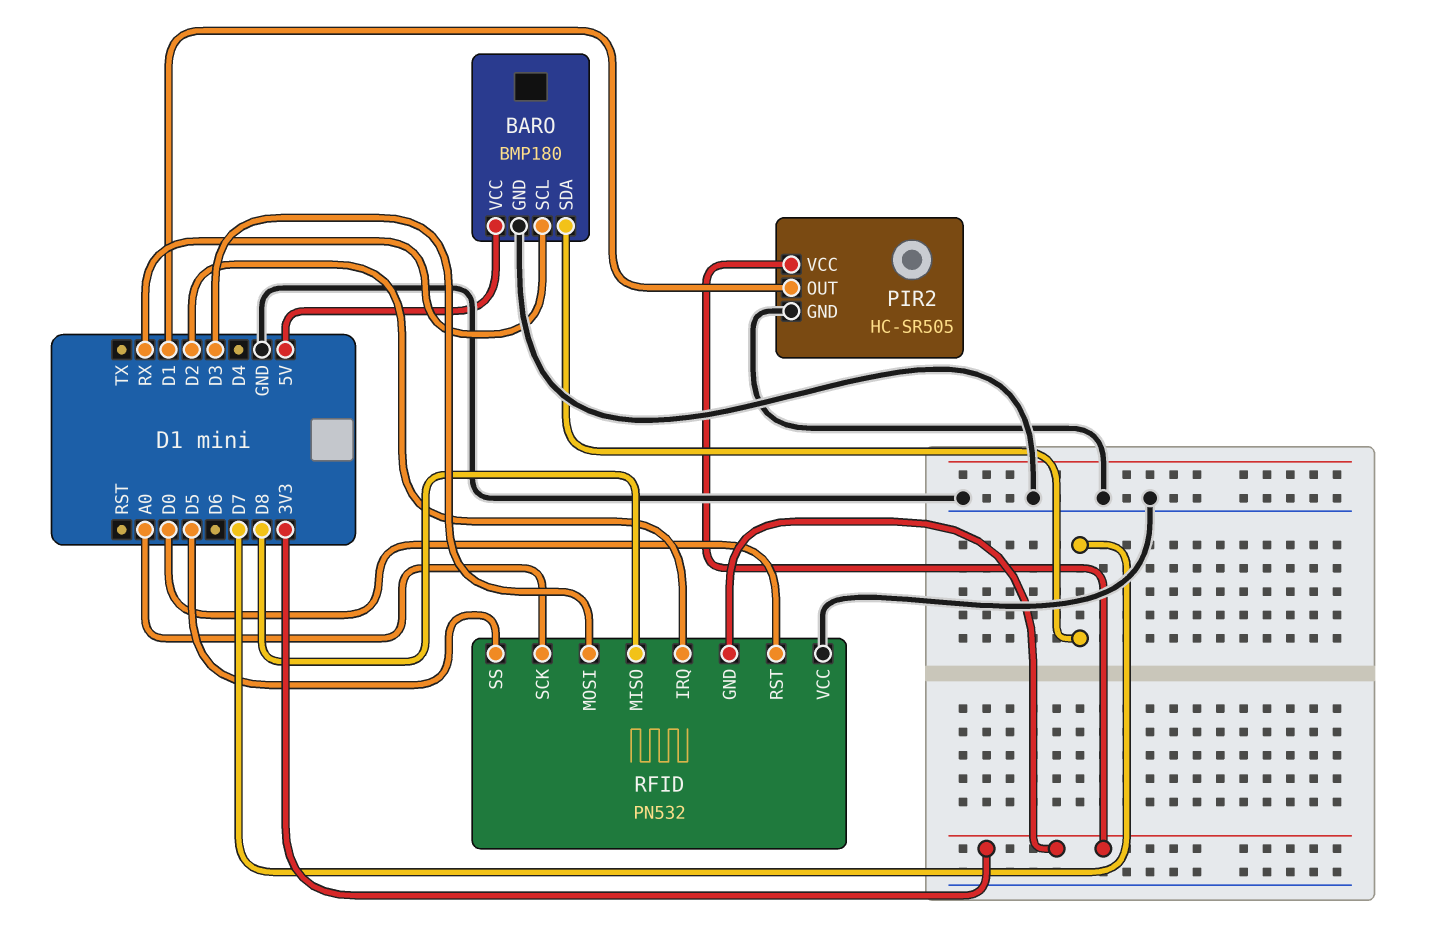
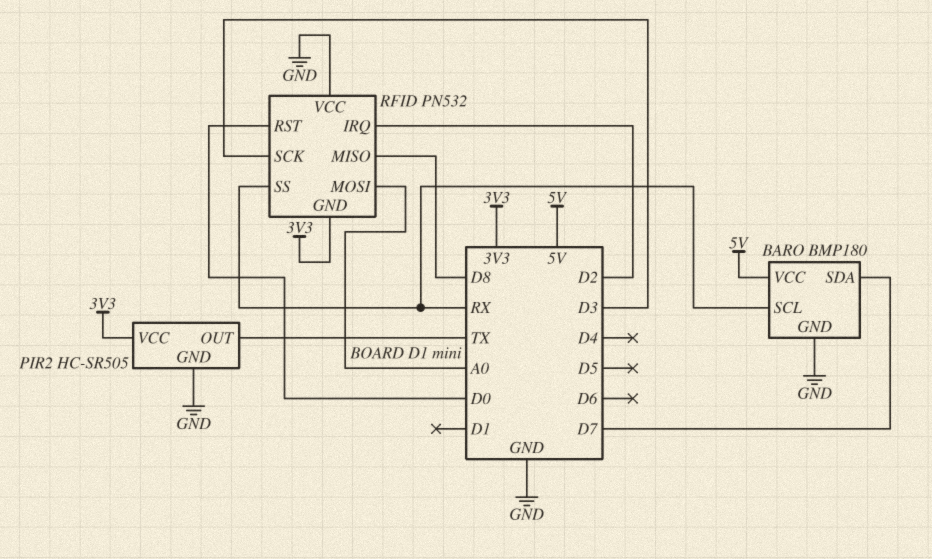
PIR2 pin OUT: D1 -> TX
RFID pin MOSI: D3 -> A0
RFID pin SCK: A0 -> D3
RFID pin SS: D5 -> RX

